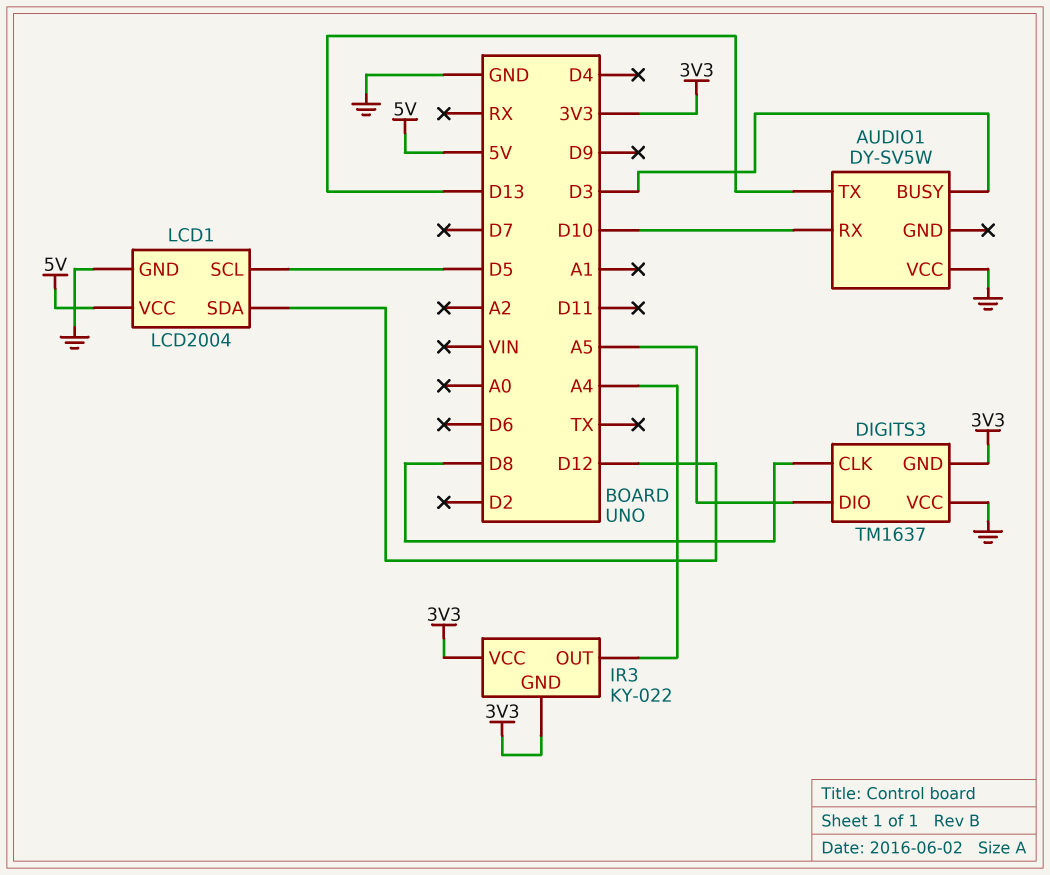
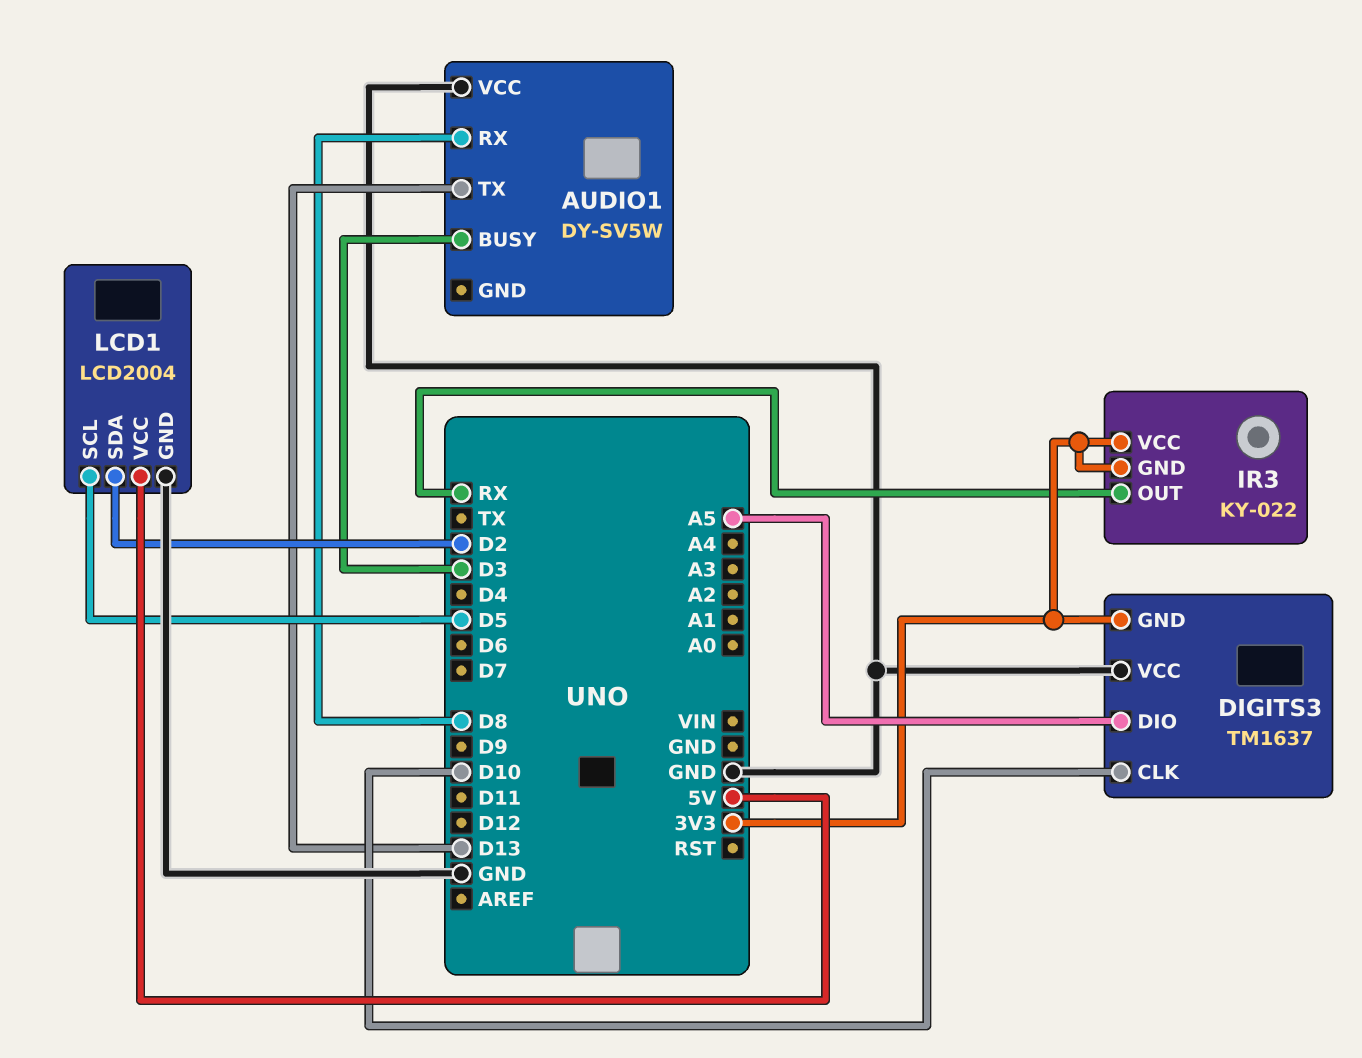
AUDIO1 pin RX: D10 -> D8
DIGITS3 pin CLK: D8 -> D10
IR3 pin OUT: A4 -> RX
LCD1 pin SDA: D12 -> D2

